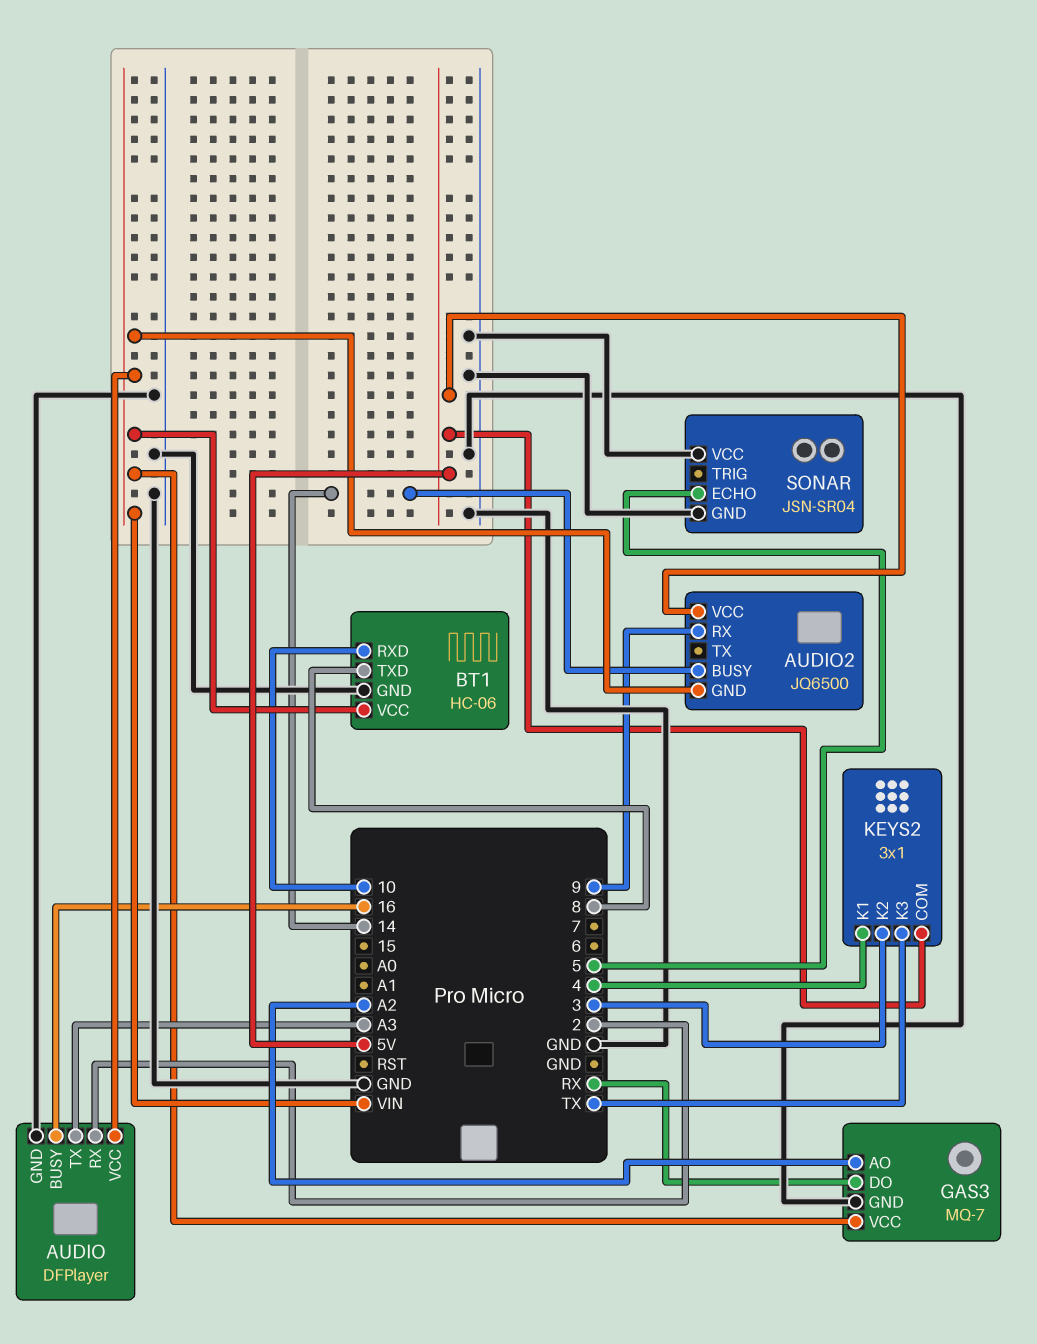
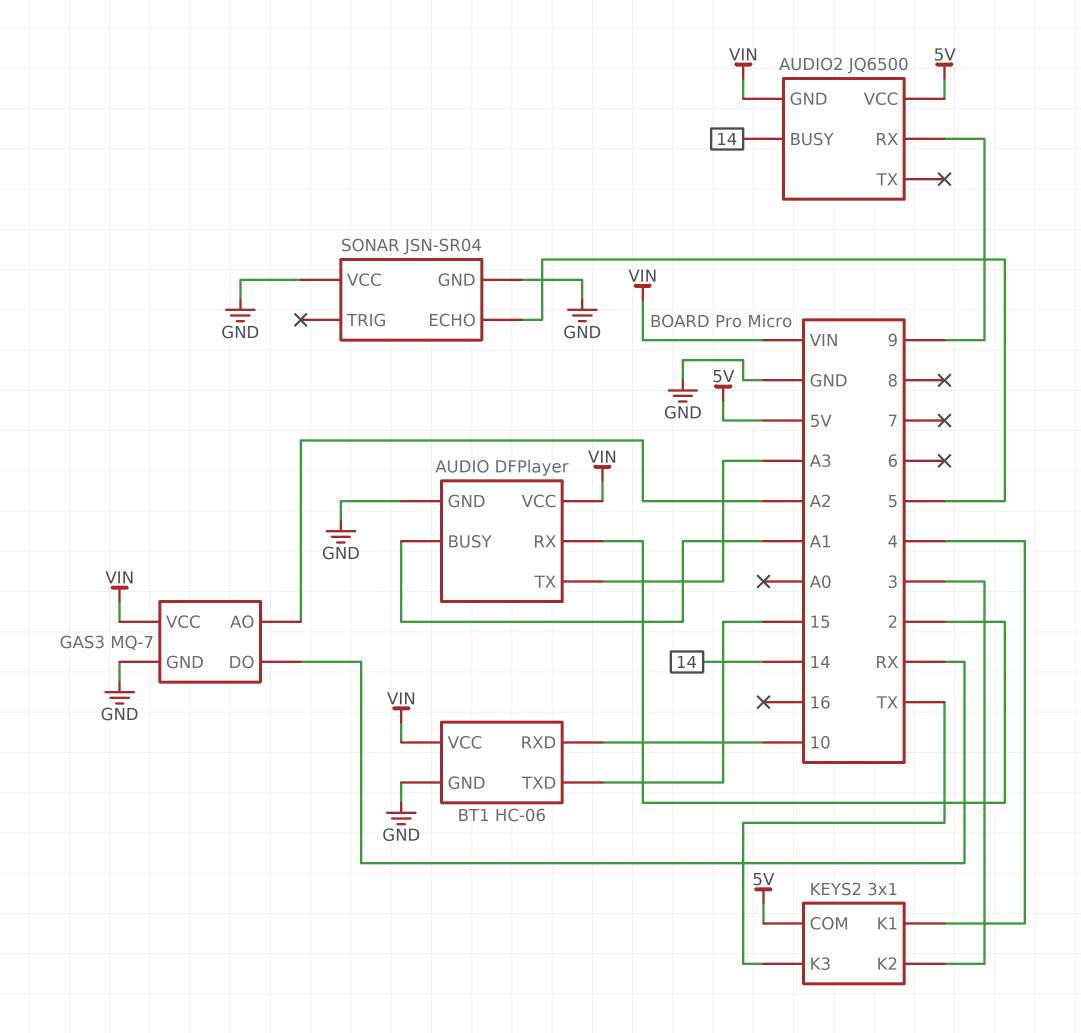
AUDIO pin BUSY: 16 -> A1
BT1 pin TXD: 8 -> 15

